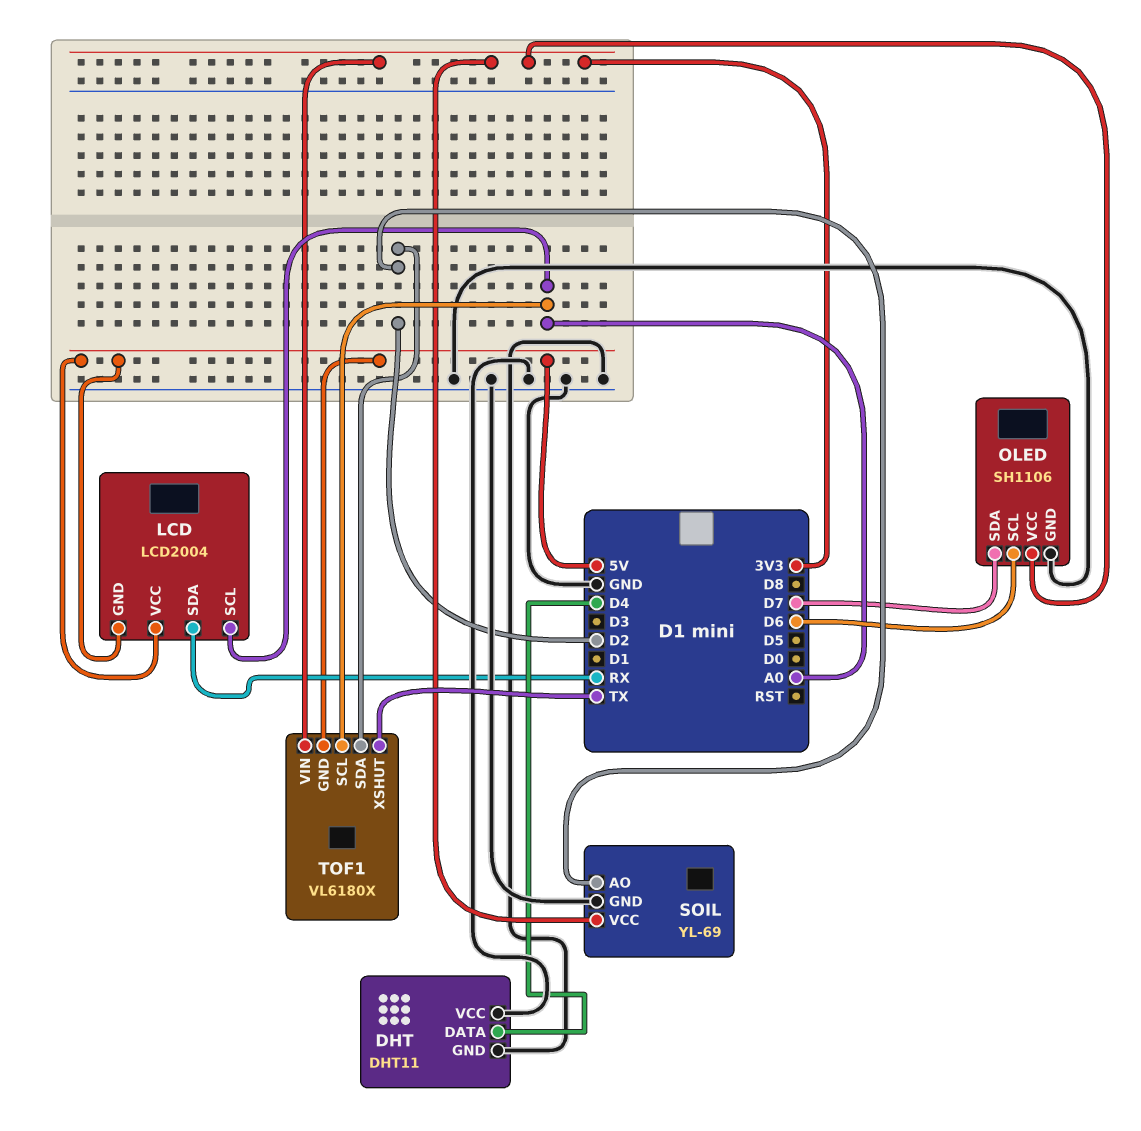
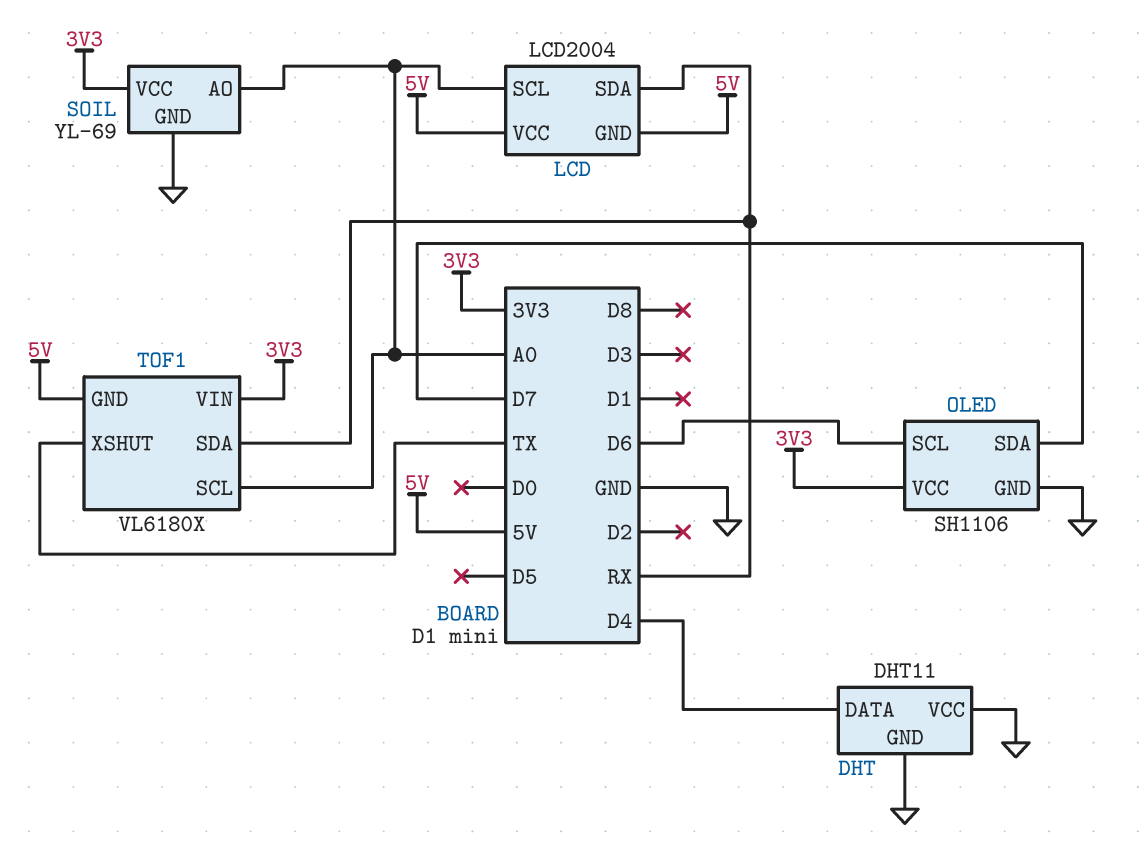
SOIL pin AO: D2 -> A0
TOF1 pin SDA: D2 -> RX

